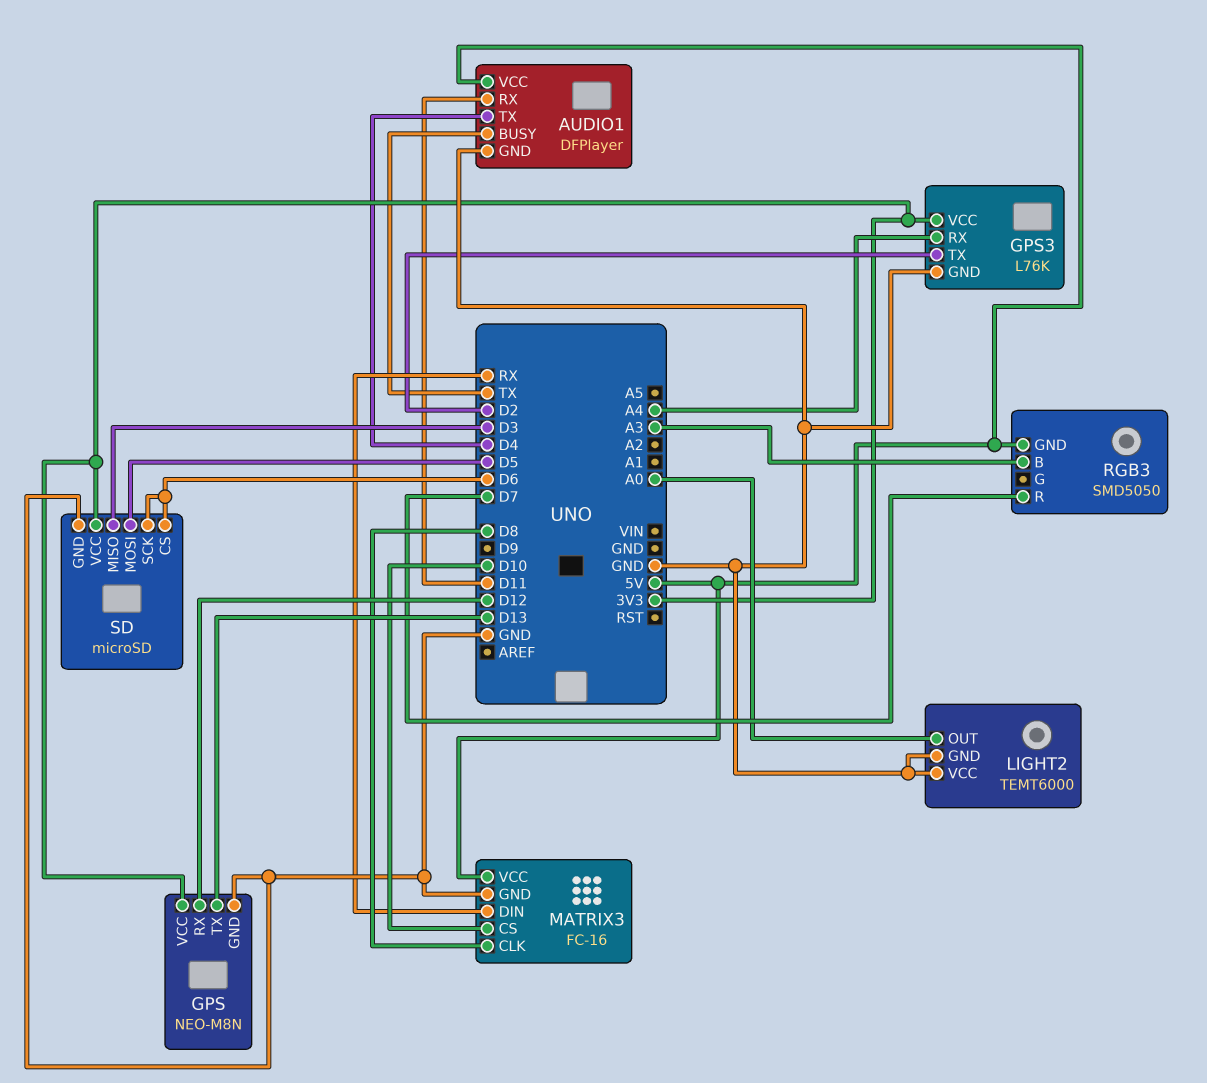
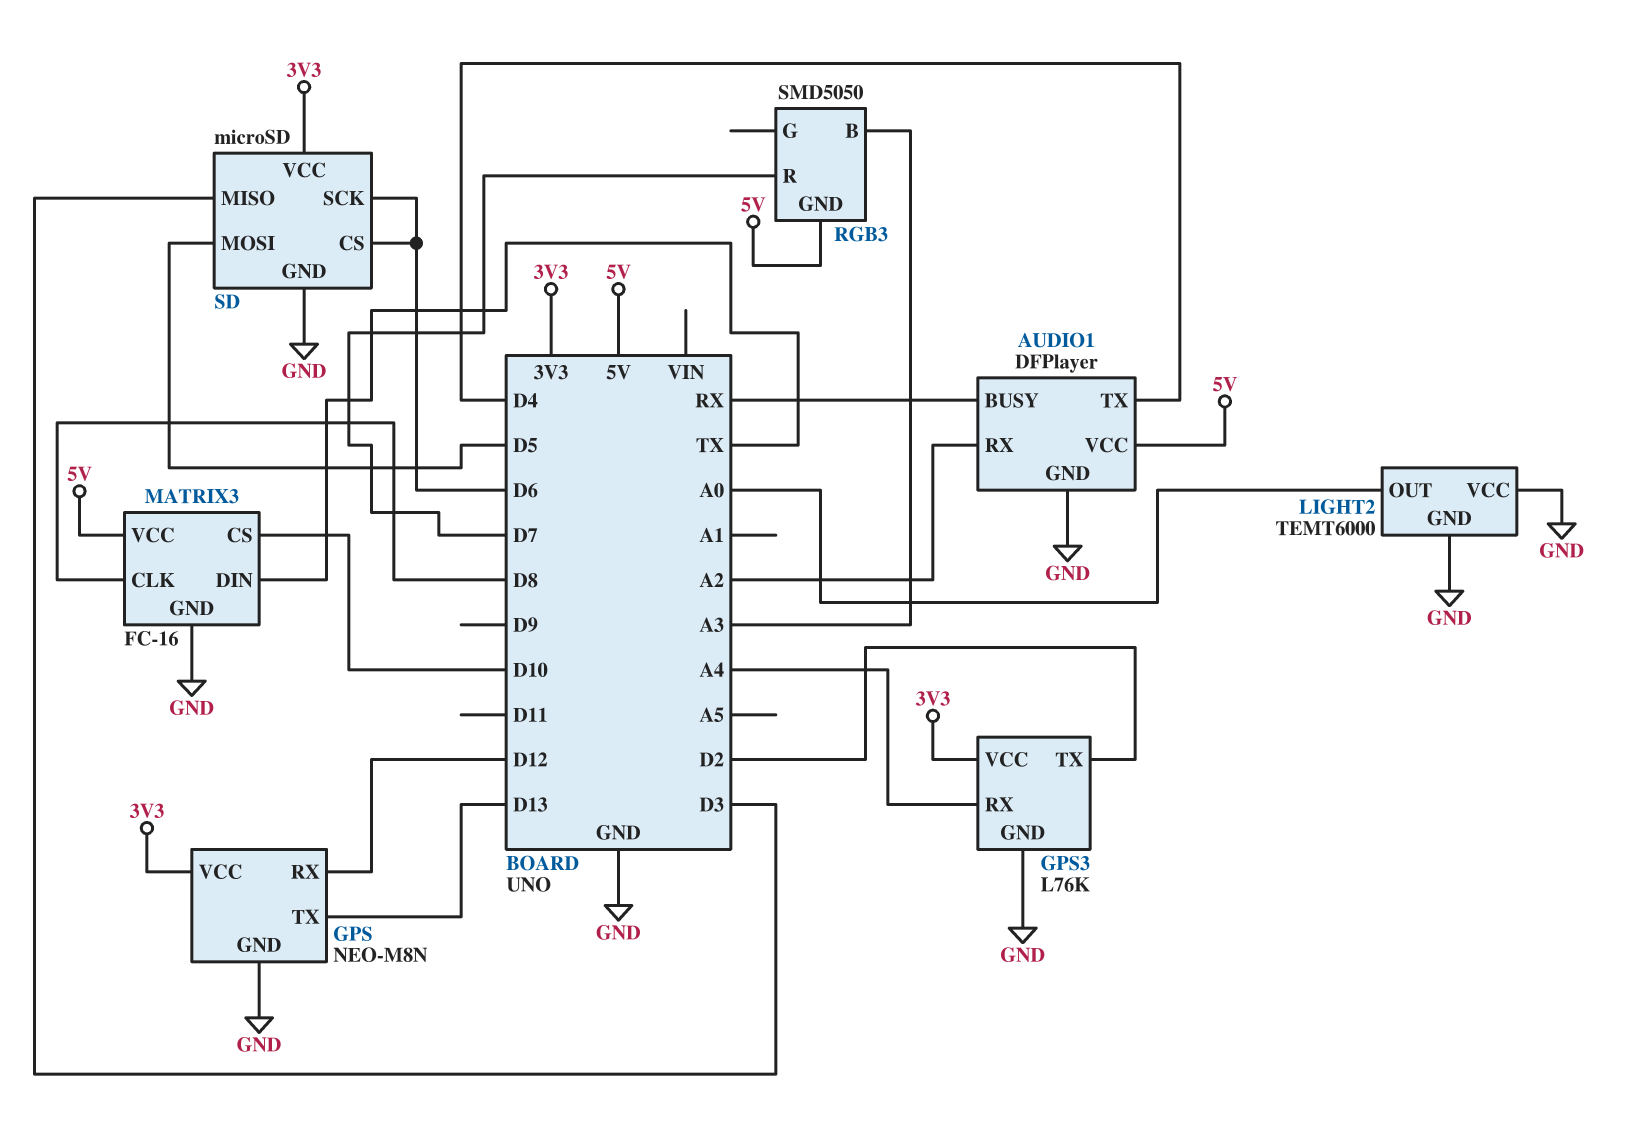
AUDIO1 pin BUSY: TX -> RX
AUDIO1 pin RX: D11 -> A2
MATRIX3 pin DIN: RX -> TX

